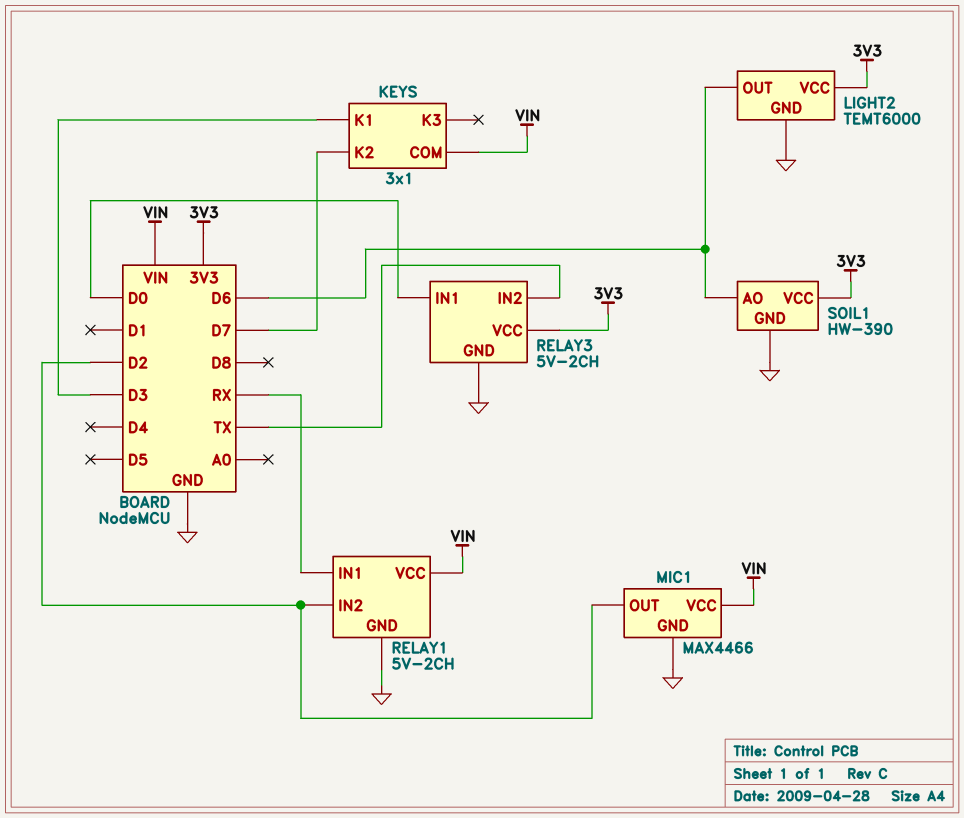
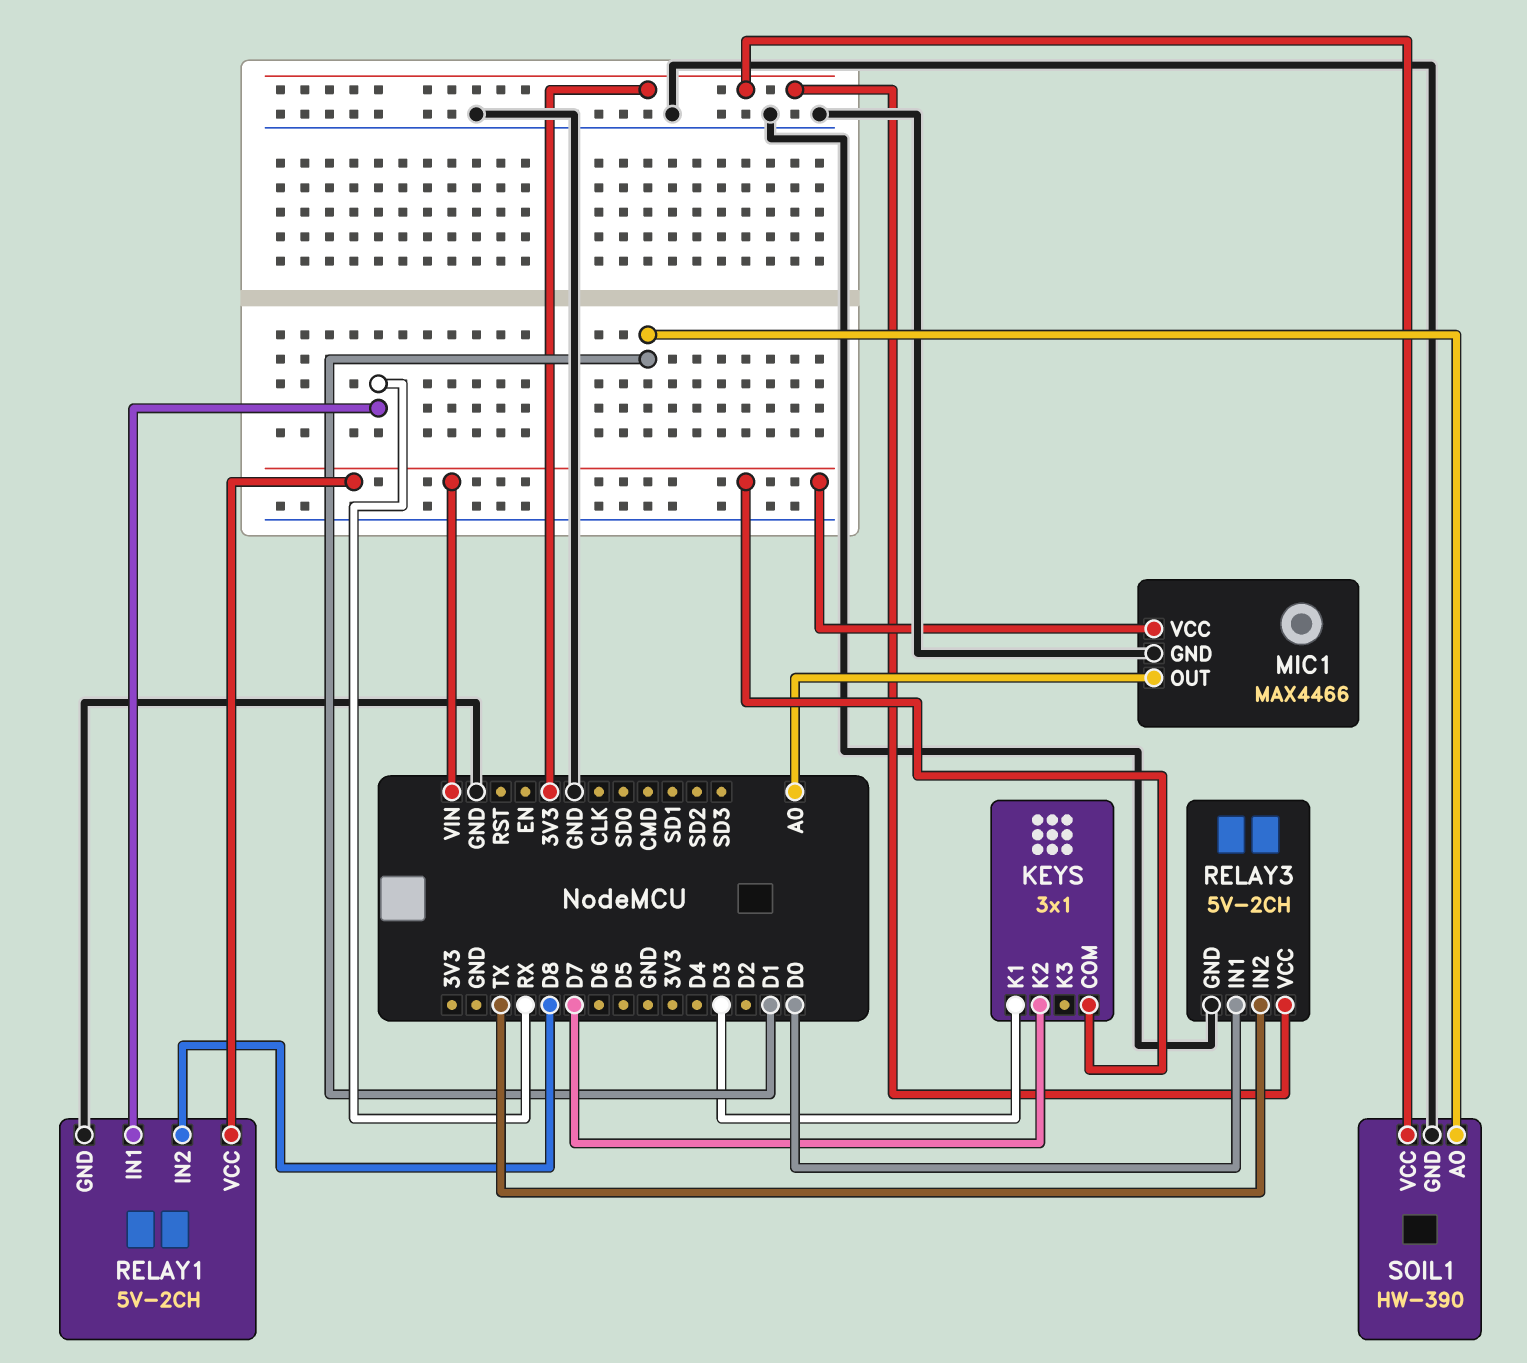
LIGHT2: TEMT6000 -> none
LIGHT2 pin GND: GND -> none
LIGHT2 pin OUT: D6 -> none
LIGHT2 pin VCC: 3V3 -> none
MIC1 pin OUT: D2 -> A0
RELAY1 pin IN2: D2 -> D8
SOIL1 pin AO: D6 -> D1

